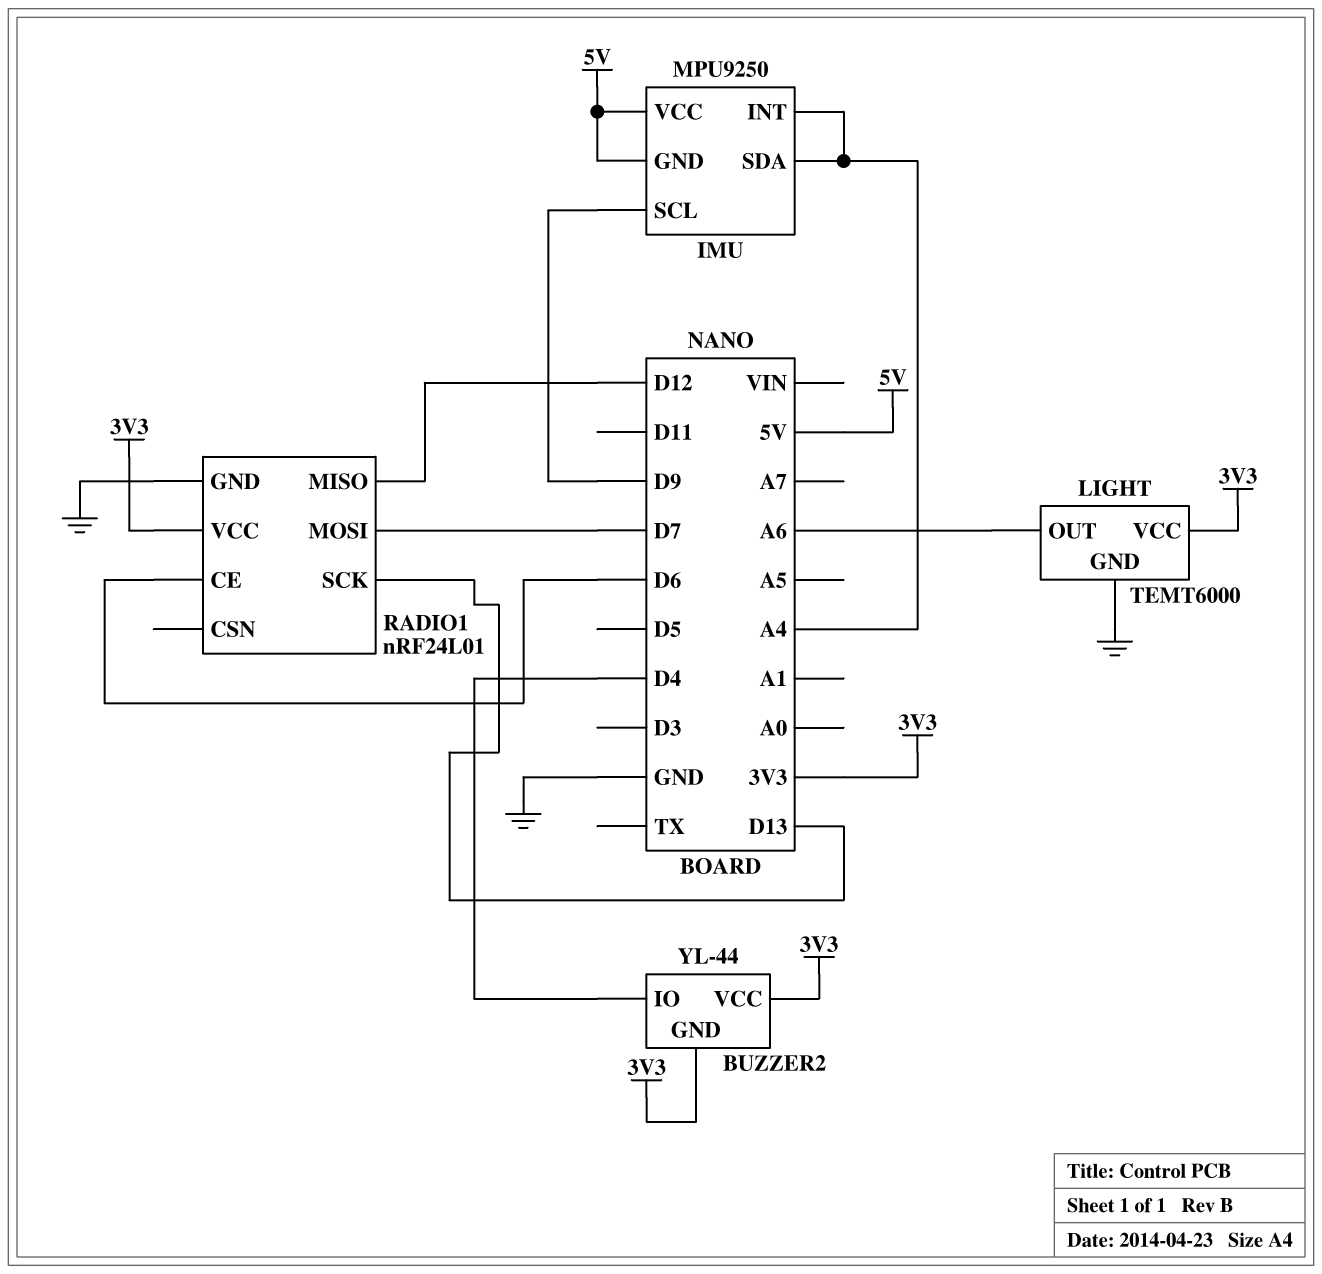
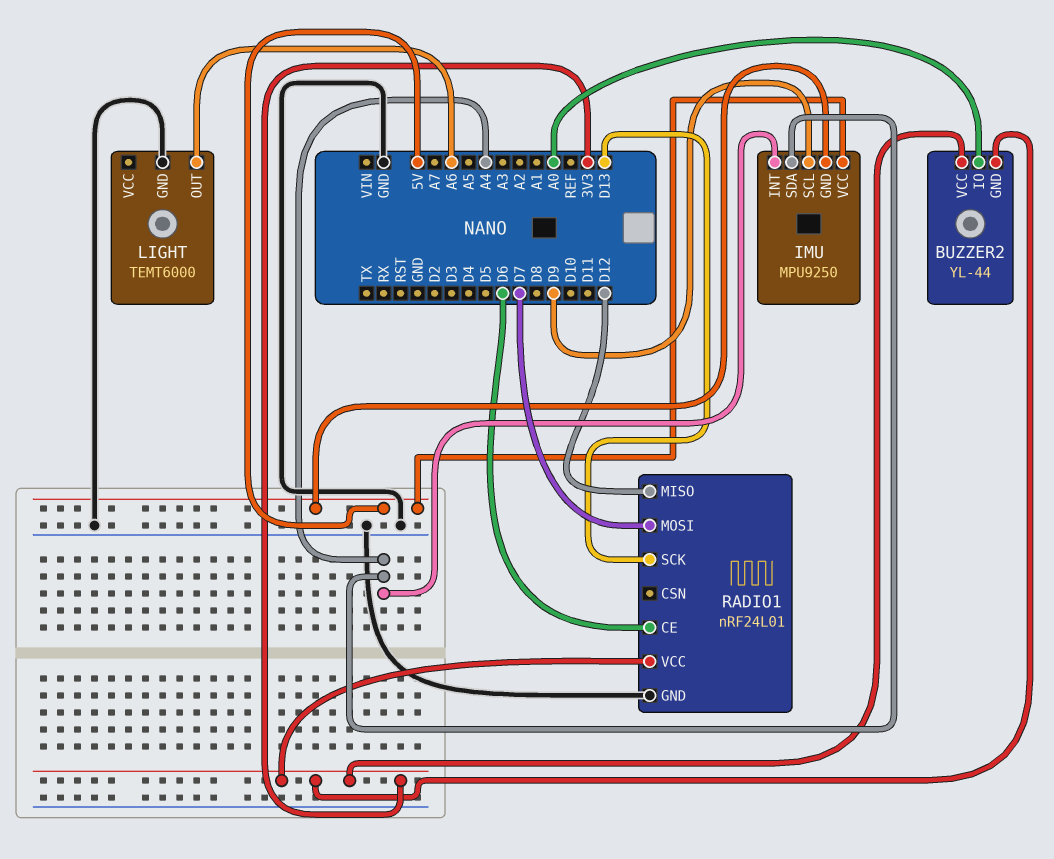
BUZZER2 pin IO: D4 -> A0
LIGHT pin VCC: 3V3 -> none

